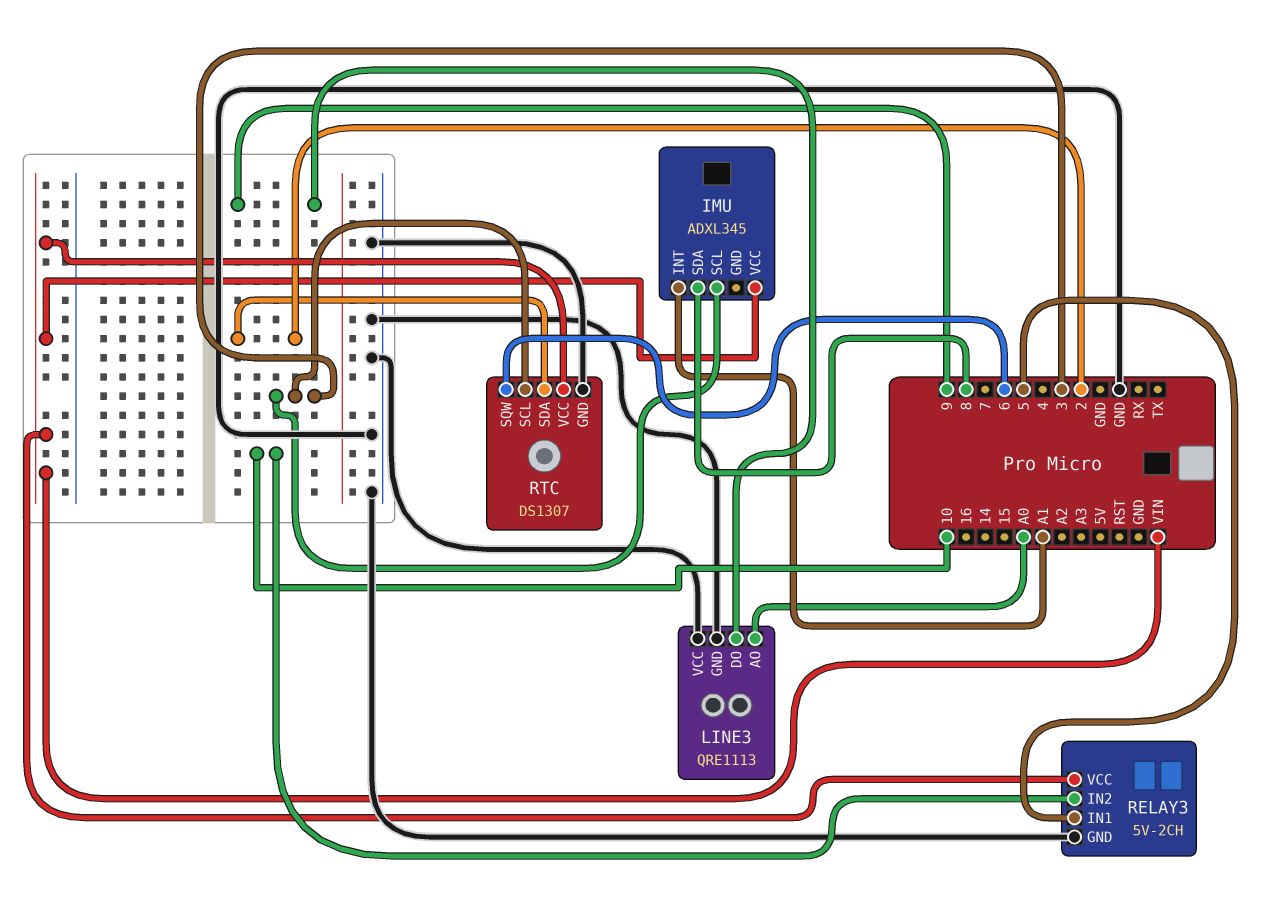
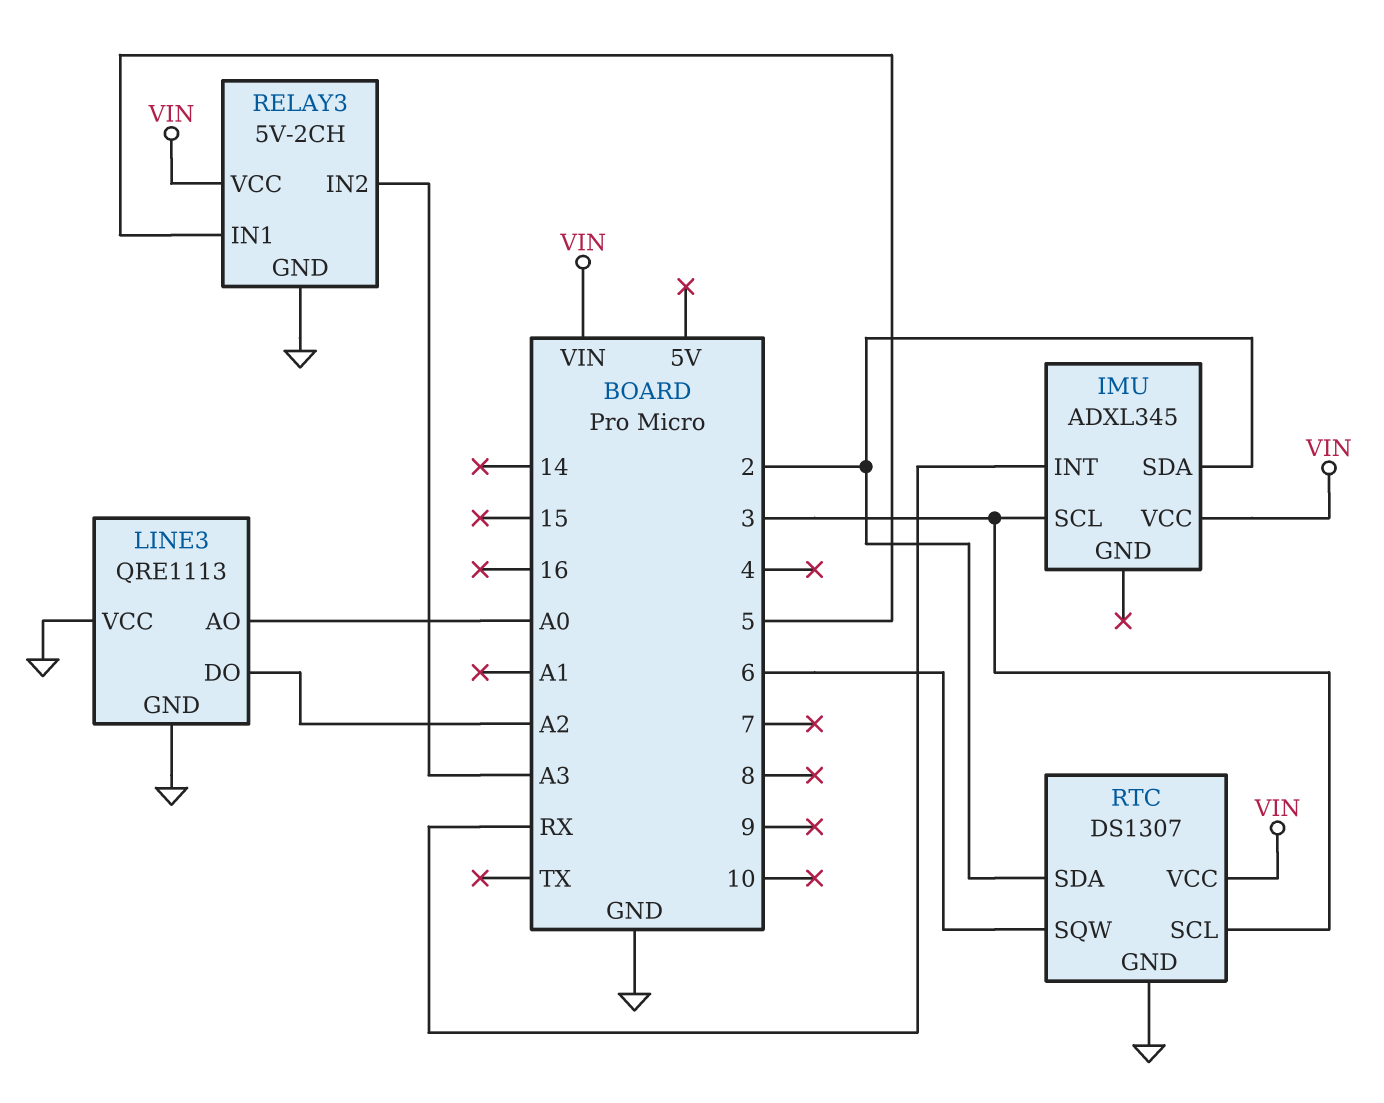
IMU pin INT: A1 -> RX
IMU pin SDA: 8 -> 2
LINE3 pin DO: 9 -> A2
RELAY3 pin IN2: 10 -> A3

